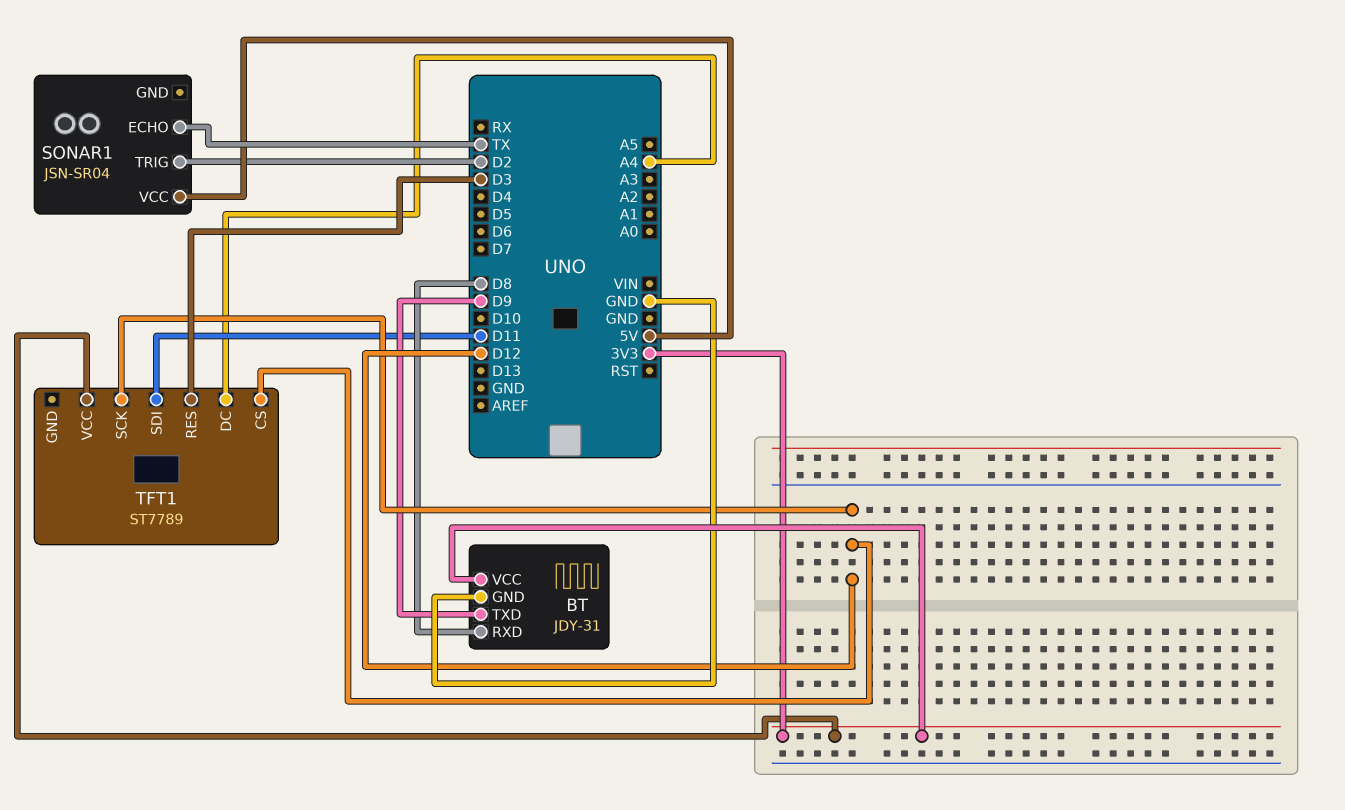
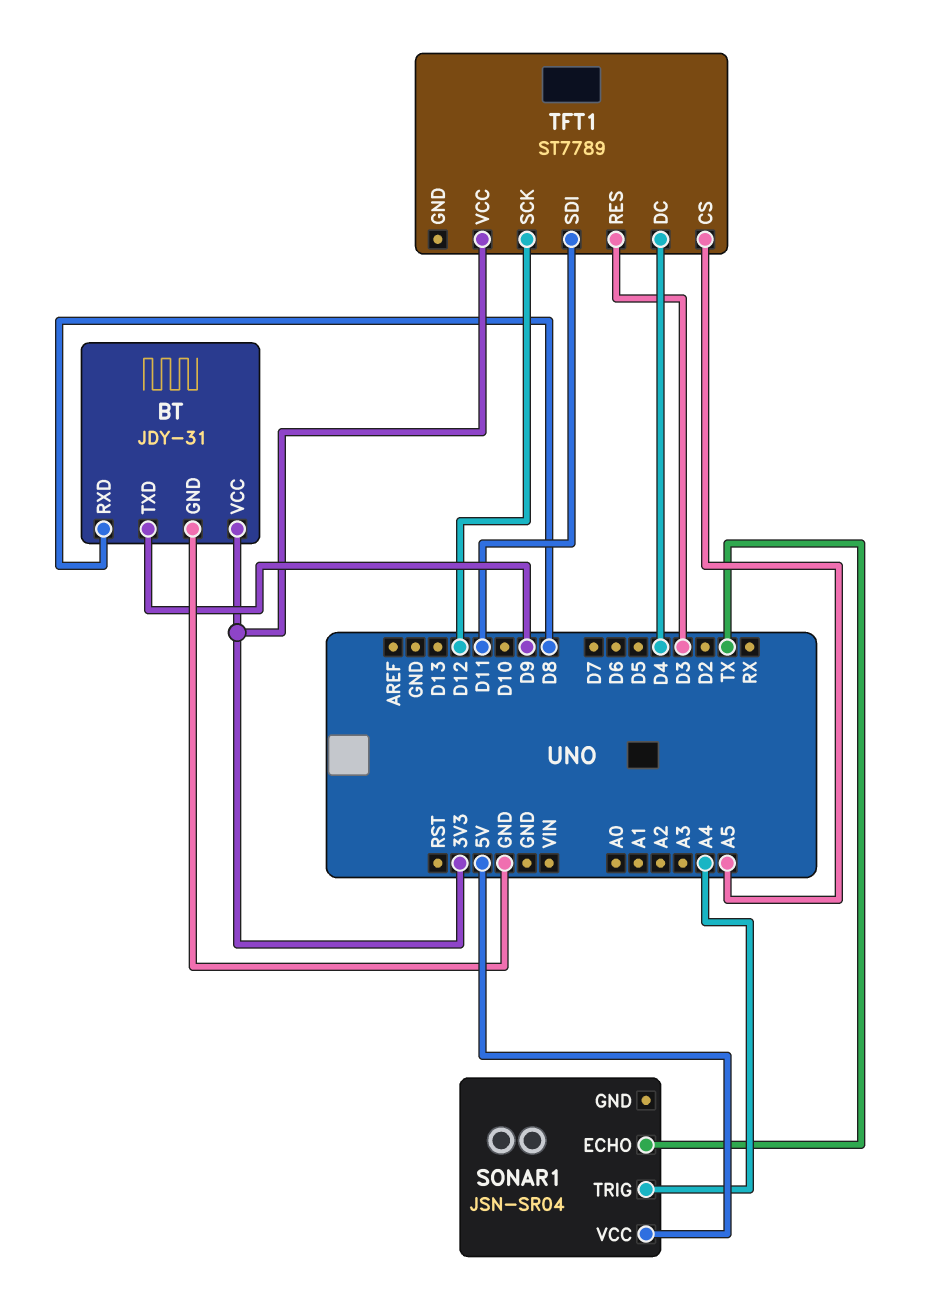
SONAR1 pin TRIG: D2 -> A4
TFT1 pin CS: D12 -> A5
TFT1 pin DC: A4 -> D4

